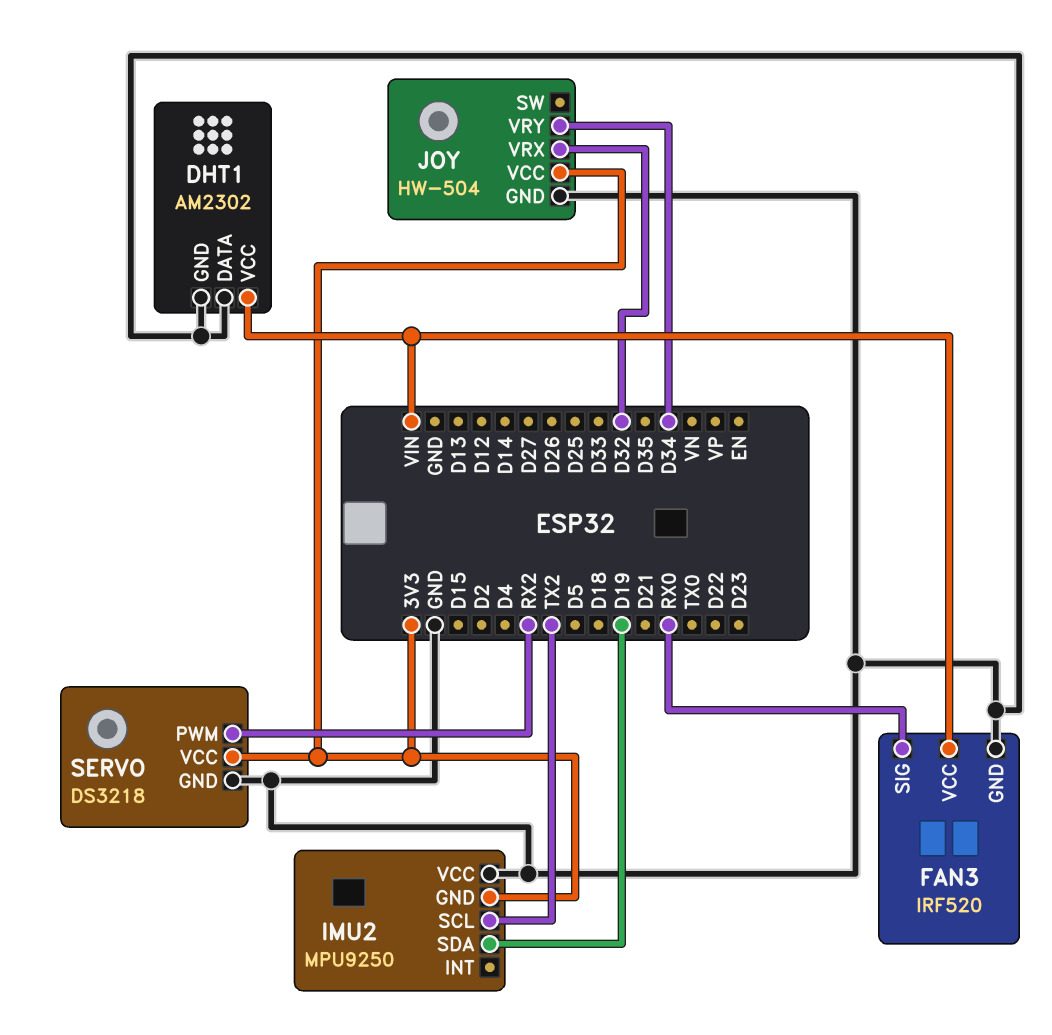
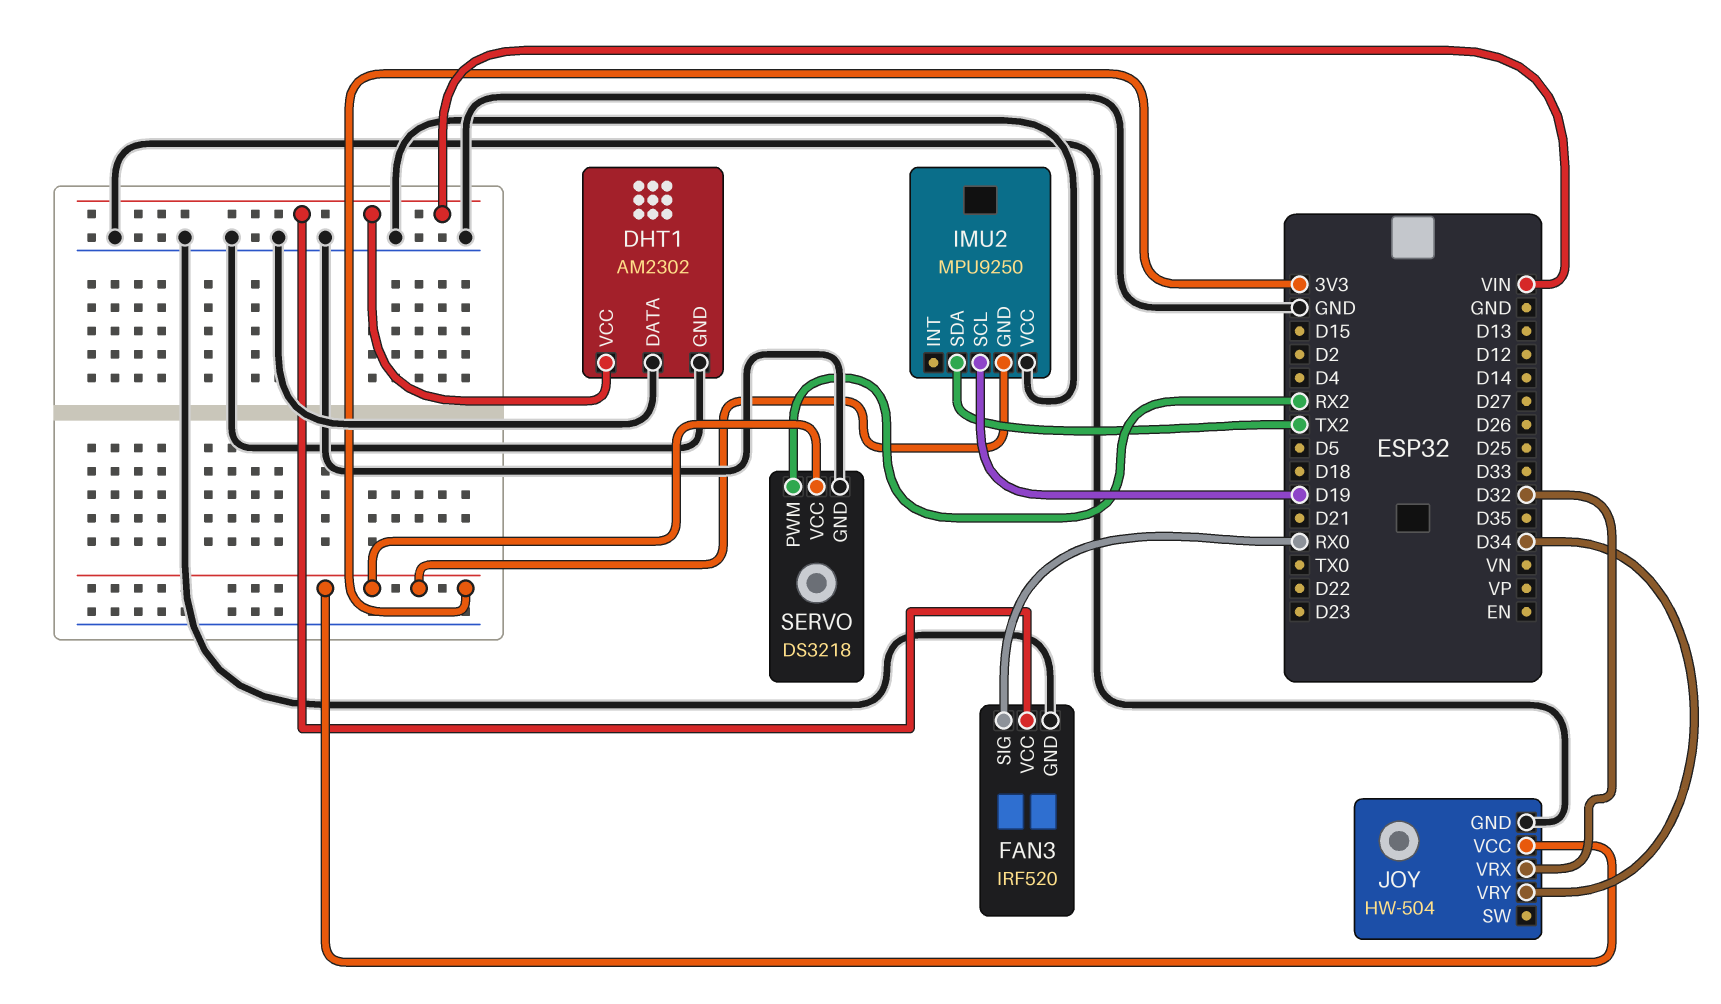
IMU2 pin SCL: TX2 -> D19
IMU2 pin SDA: D19 -> TX2

